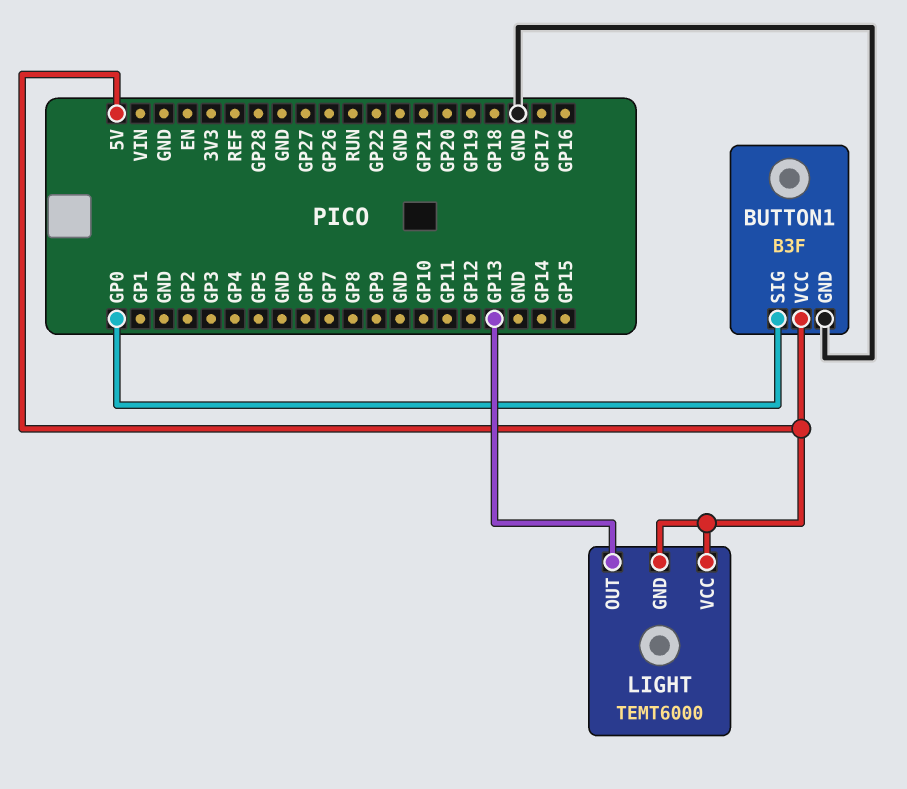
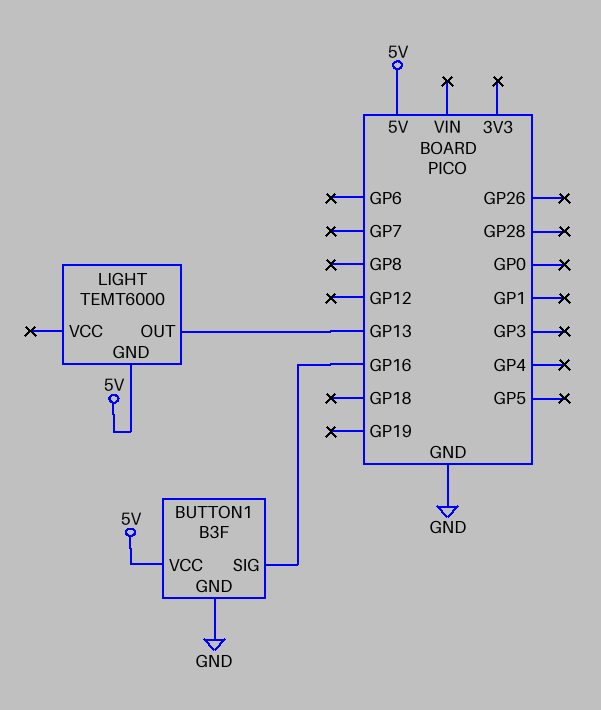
BUTTON1 pin SIG: GP0 -> GP16
LIGHT pin VCC: 5V -> none

